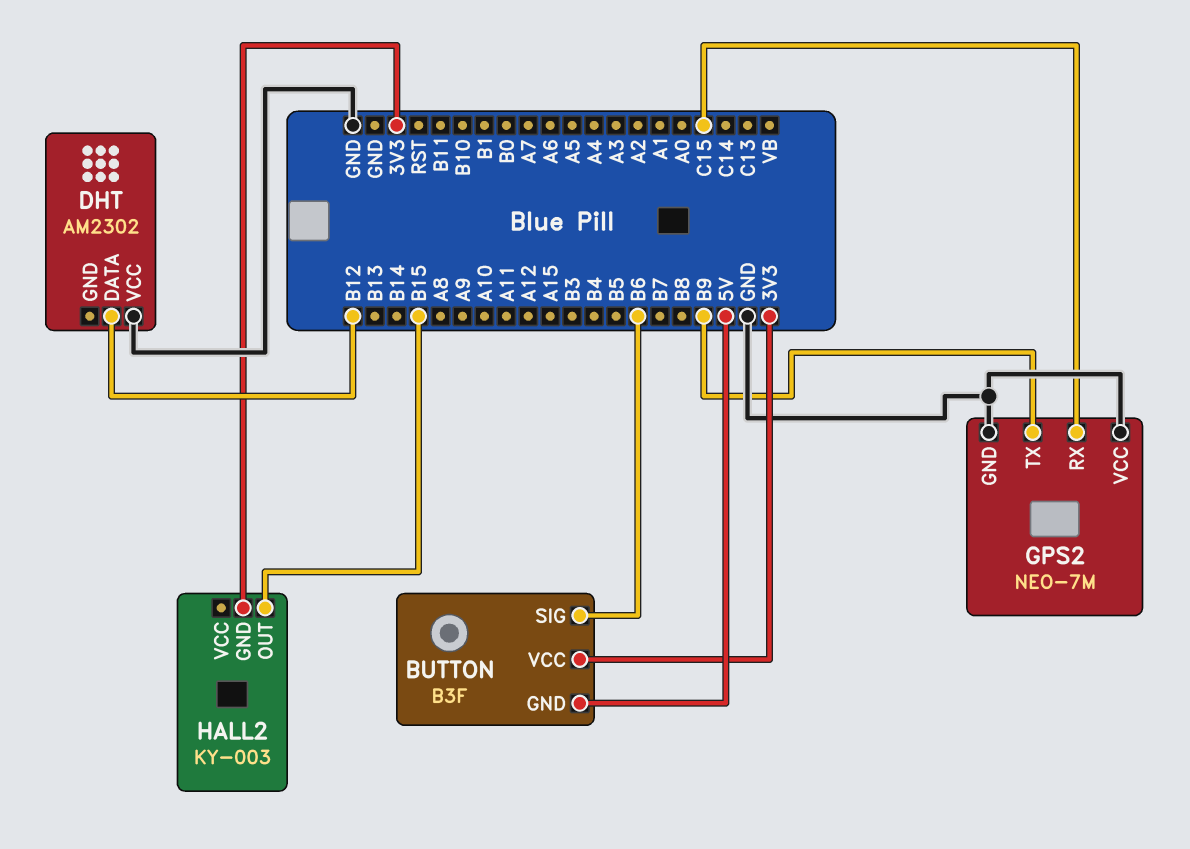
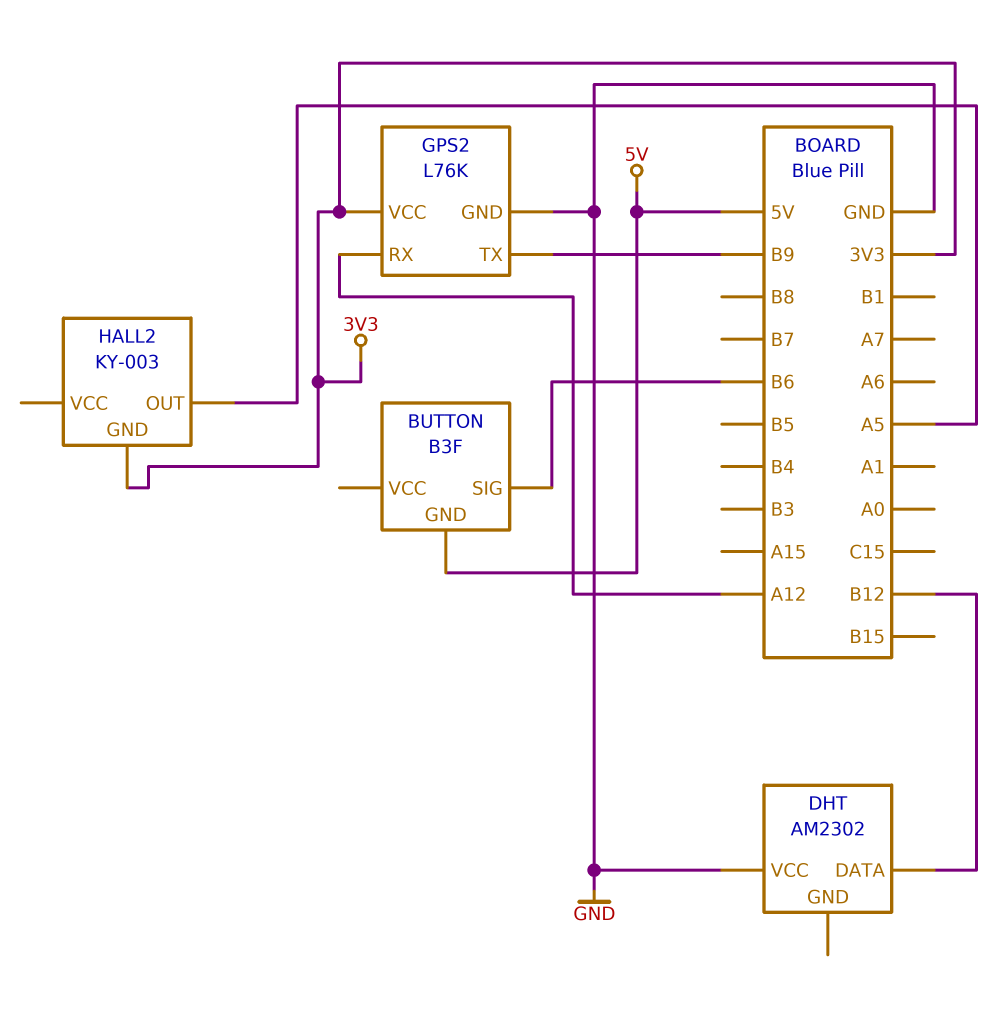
BUTTON pin VCC: 3V3 -> none
GPS2: NEO-7M -> L76K
GPS2 pin RX: C15 -> A12
GPS2 pin VCC: GND -> 3V3
HALL2 pin OUT: B15 -> A5

